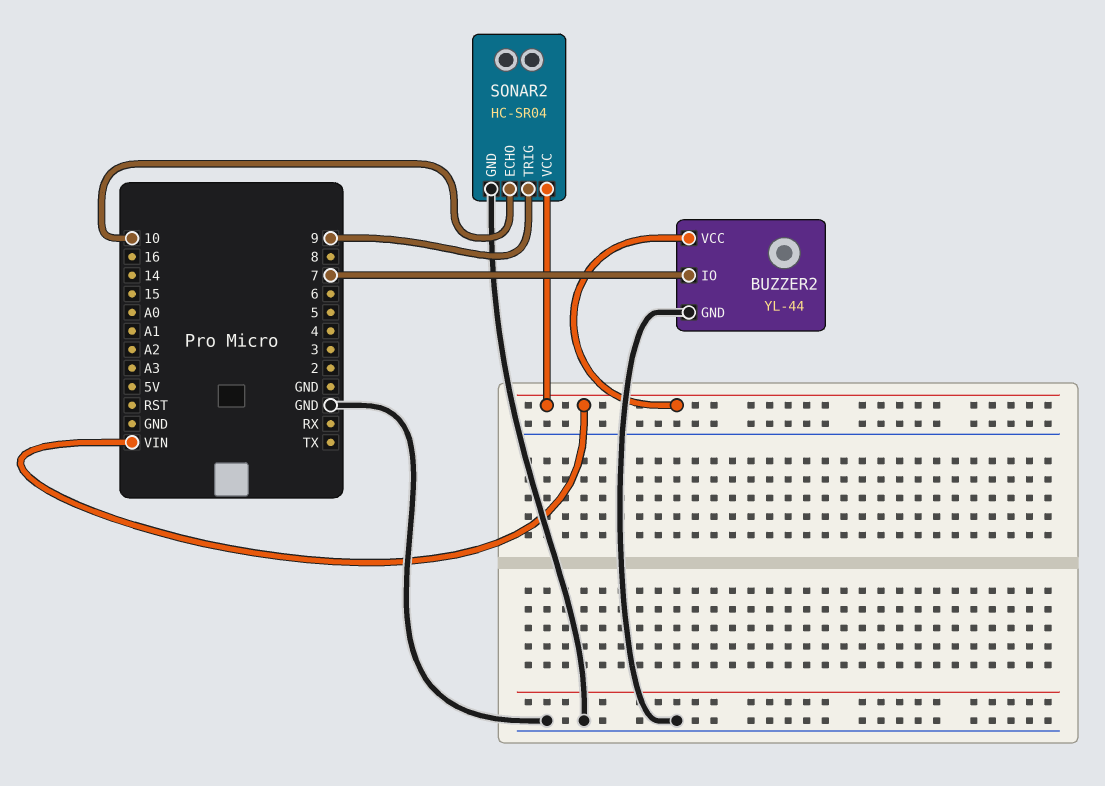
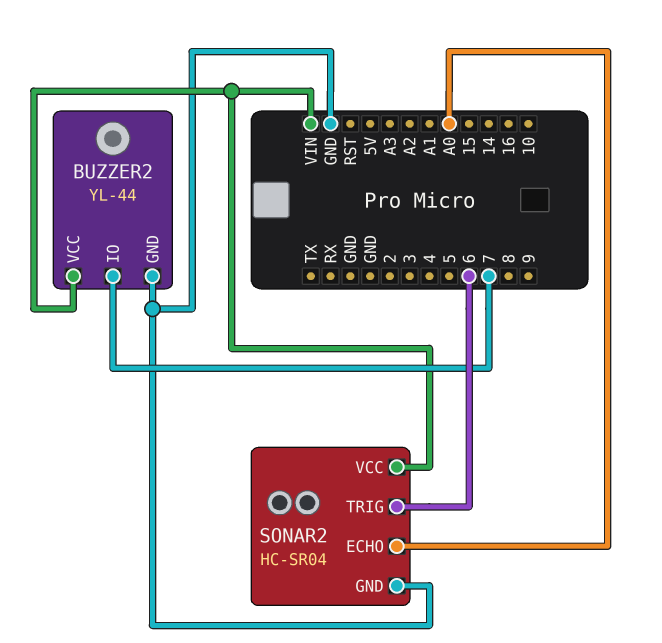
SONAR2 pin ECHO: 10 -> A0
SONAR2 pin TRIG: 9 -> 6

